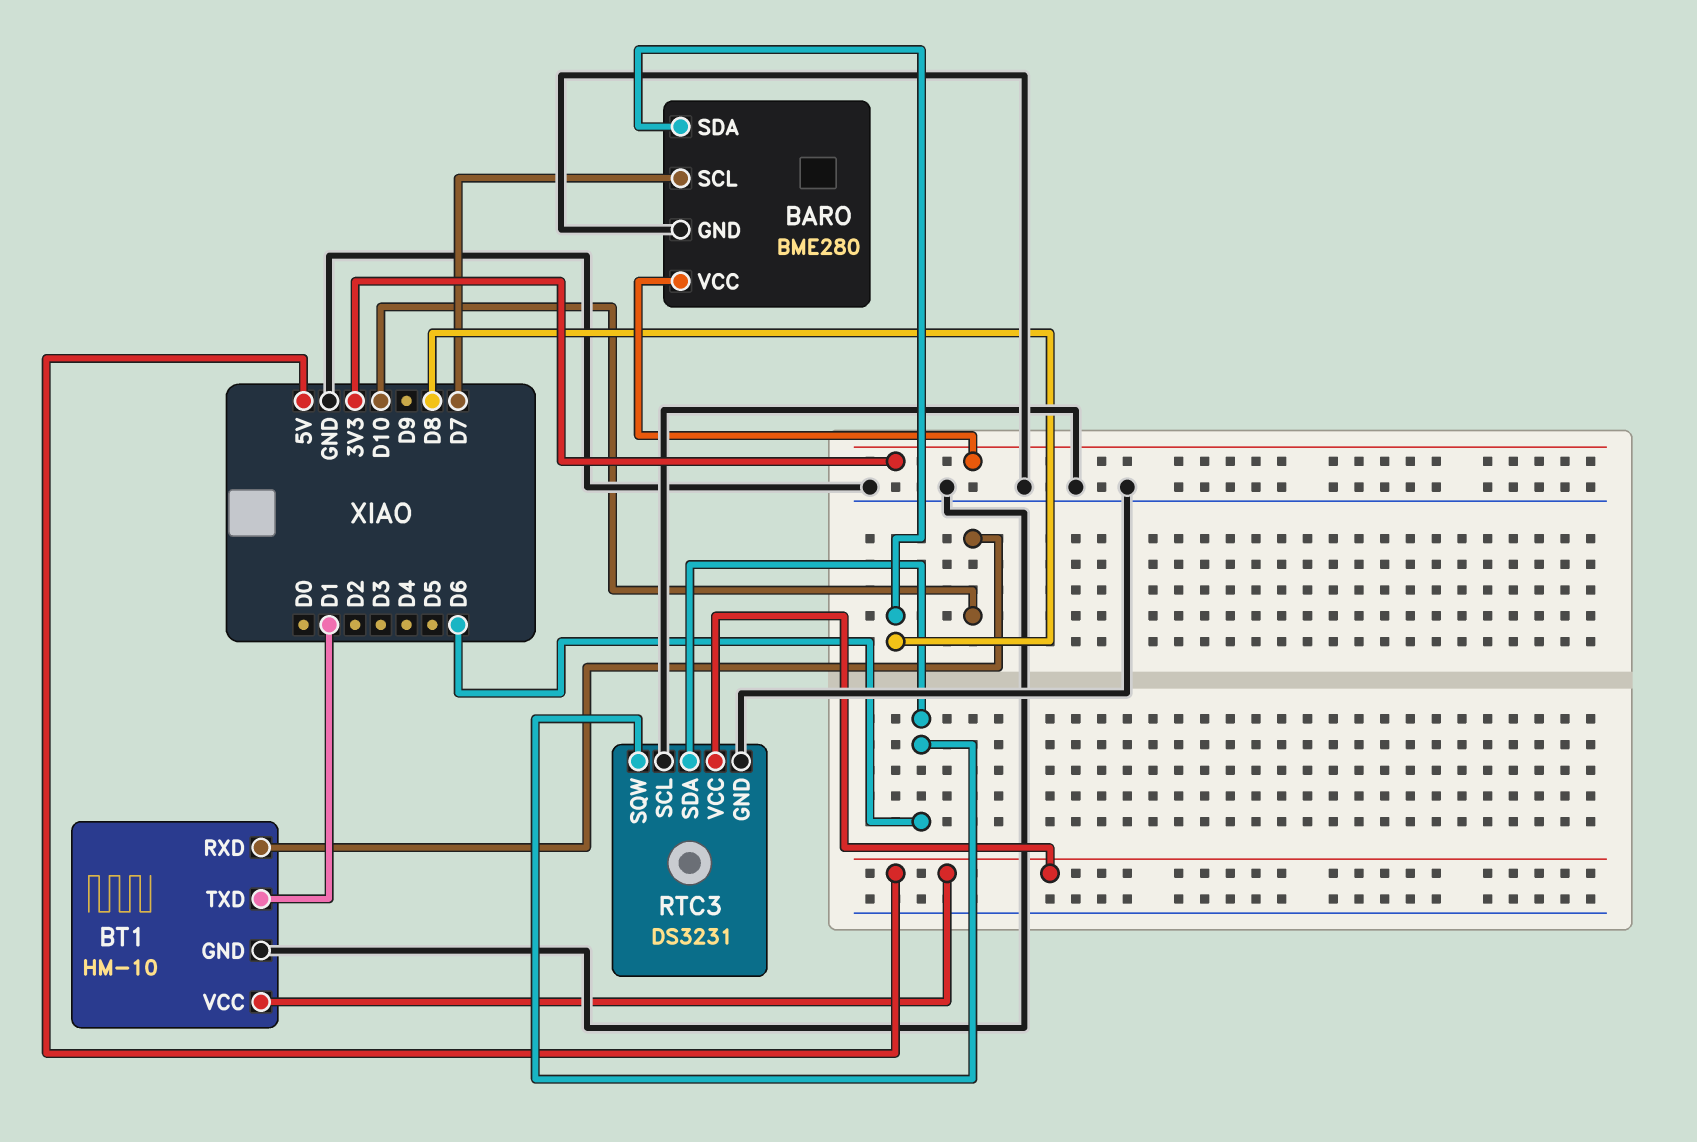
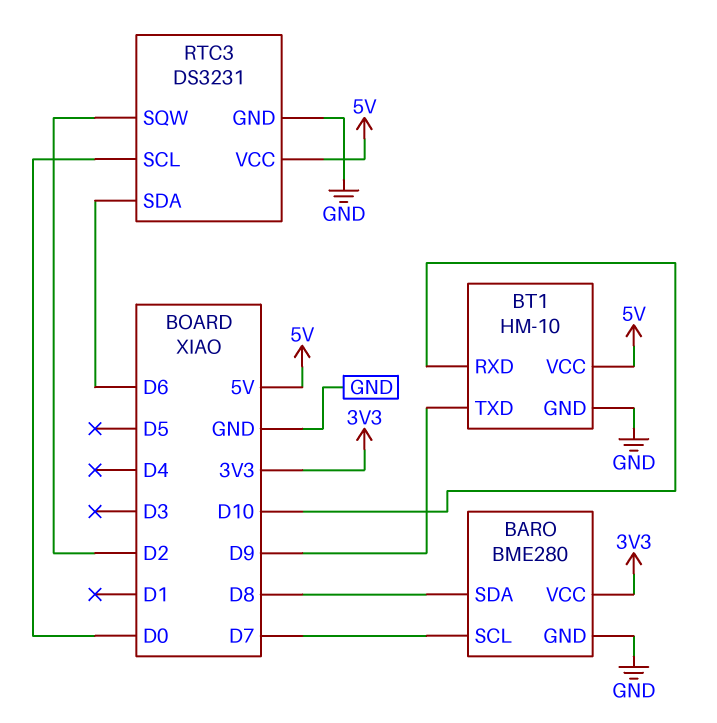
BT1 pin TXD: D1 -> D9
RTC3 pin SCL: GND -> D0
RTC3 pin SQW: D6 -> D2

